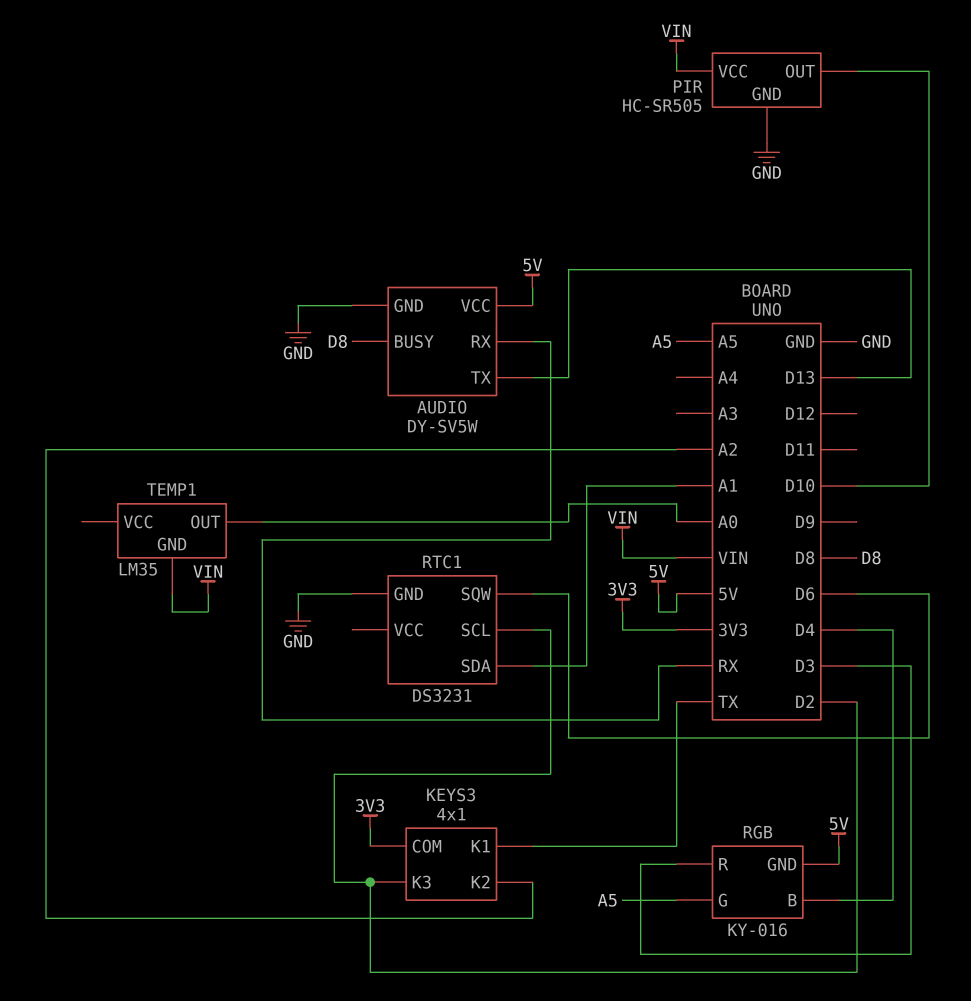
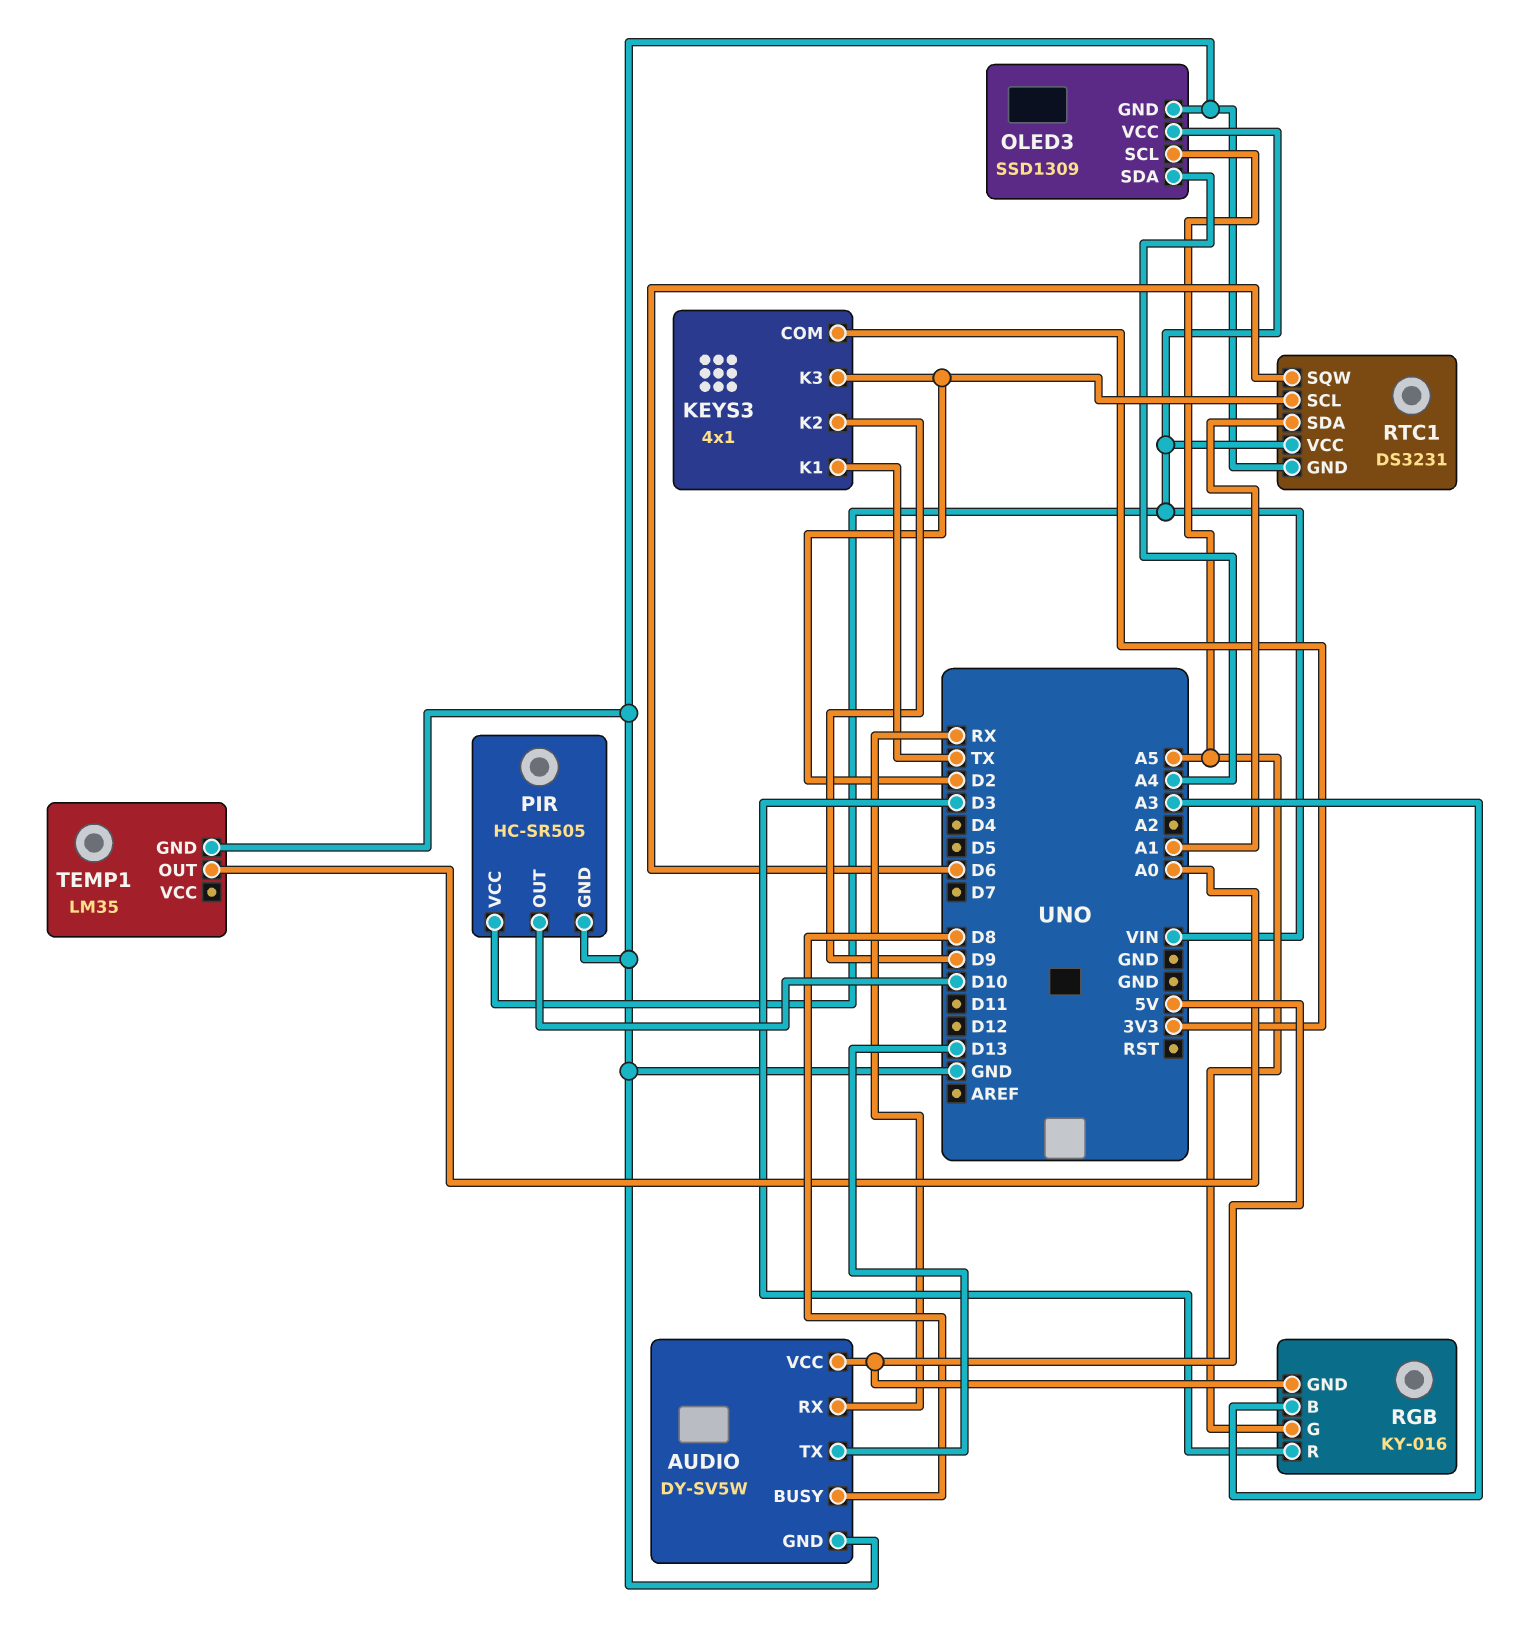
KEYS3 pin K2: A2 -> D9
OLED3: none -> SSD1309
OLED3 pin GND: none -> GND
OLED3 pin SCL: none -> A5
OLED3 pin SDA: none -> A4
OLED3 pin VCC: none -> VIN
RGB pin B: D4 -> A3
RTC1 pin VCC: none -> VIN
TEMP1 pin GND: VIN -> GND

